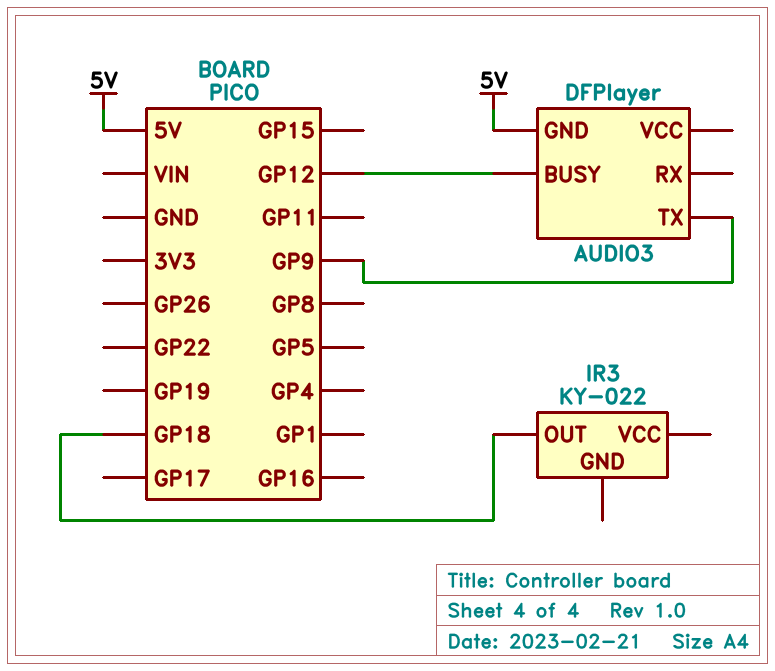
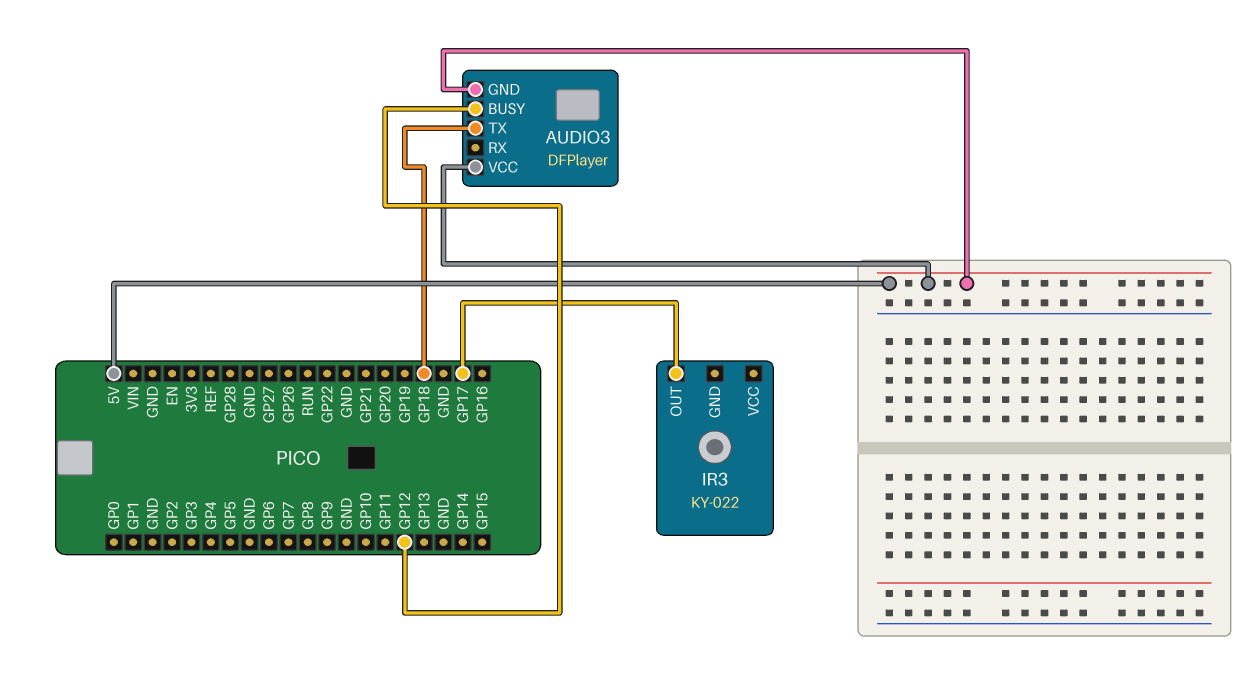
AUDIO3 pin TX: GP9 -> GP18
AUDIO3 pin VCC: none -> 5V
IR3 pin OUT: GP18 -> GP17

